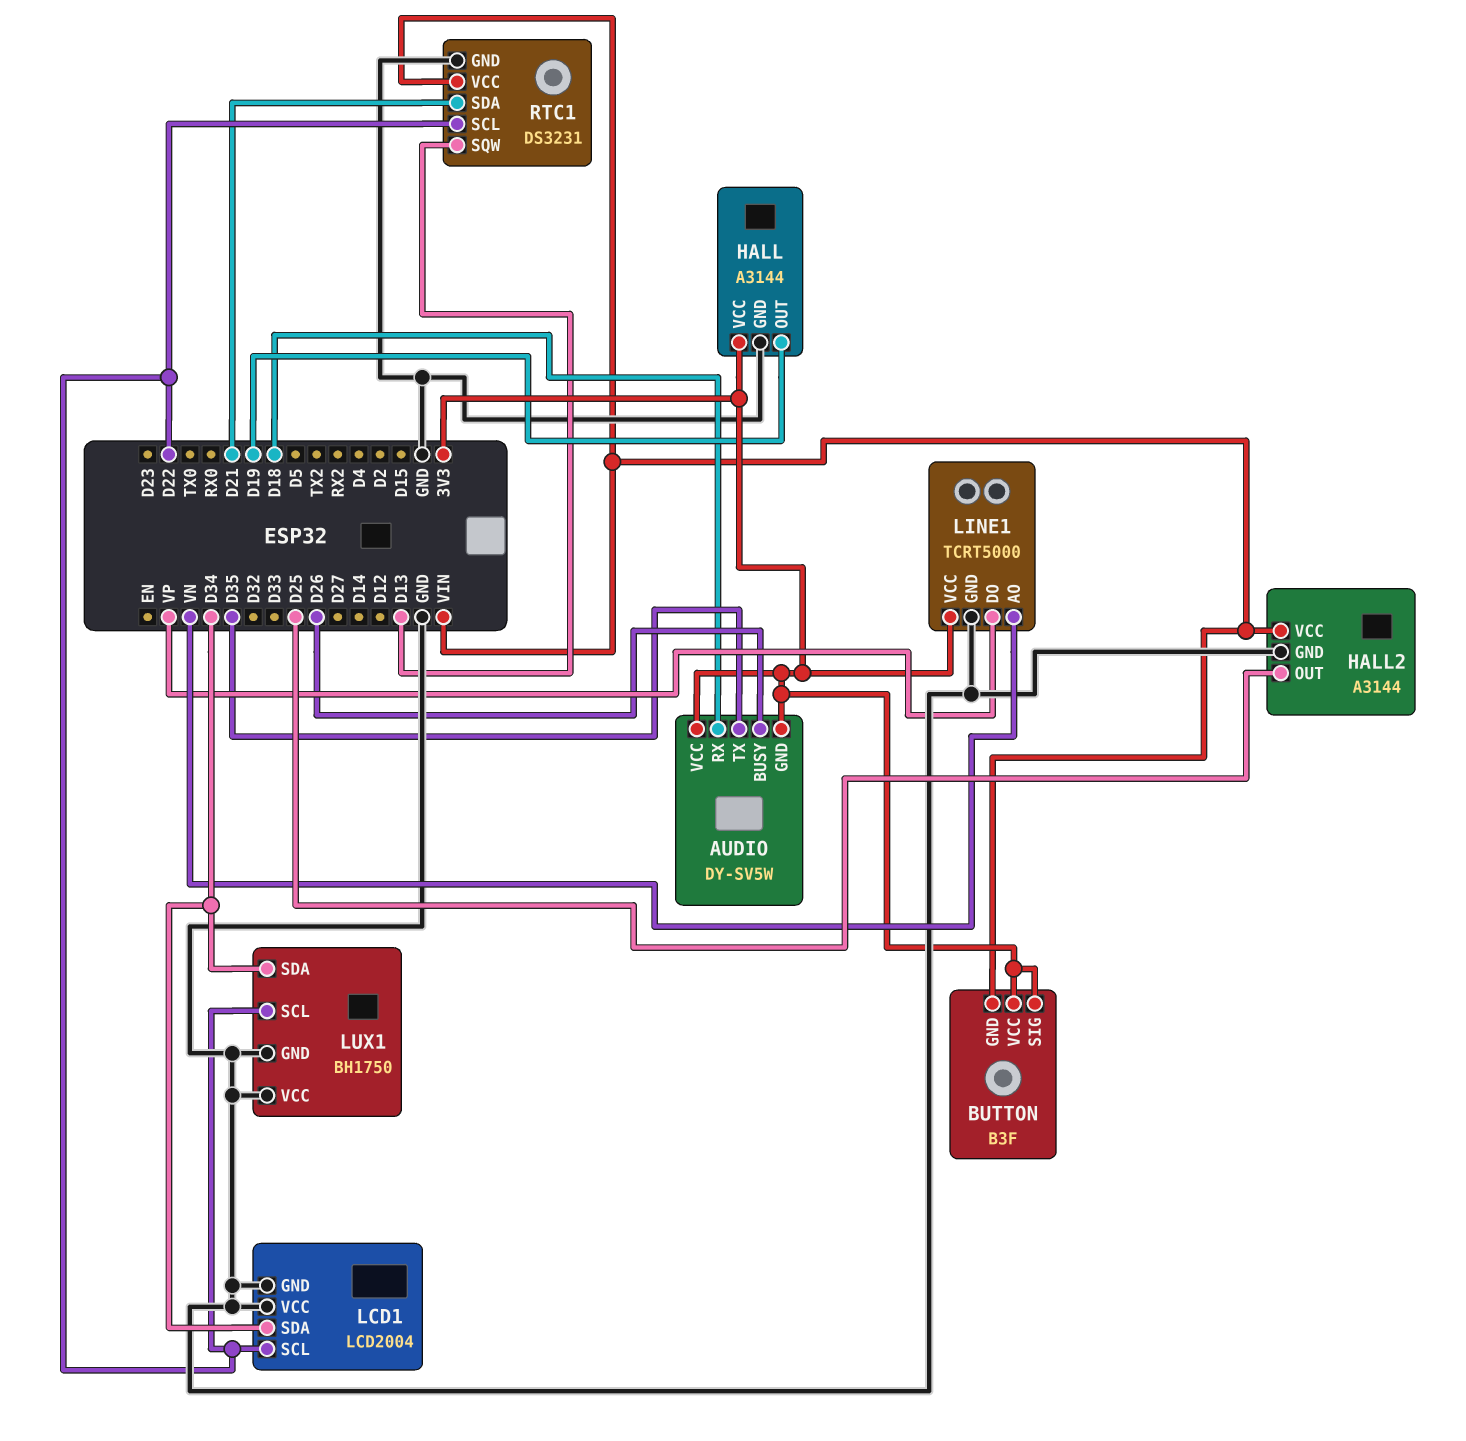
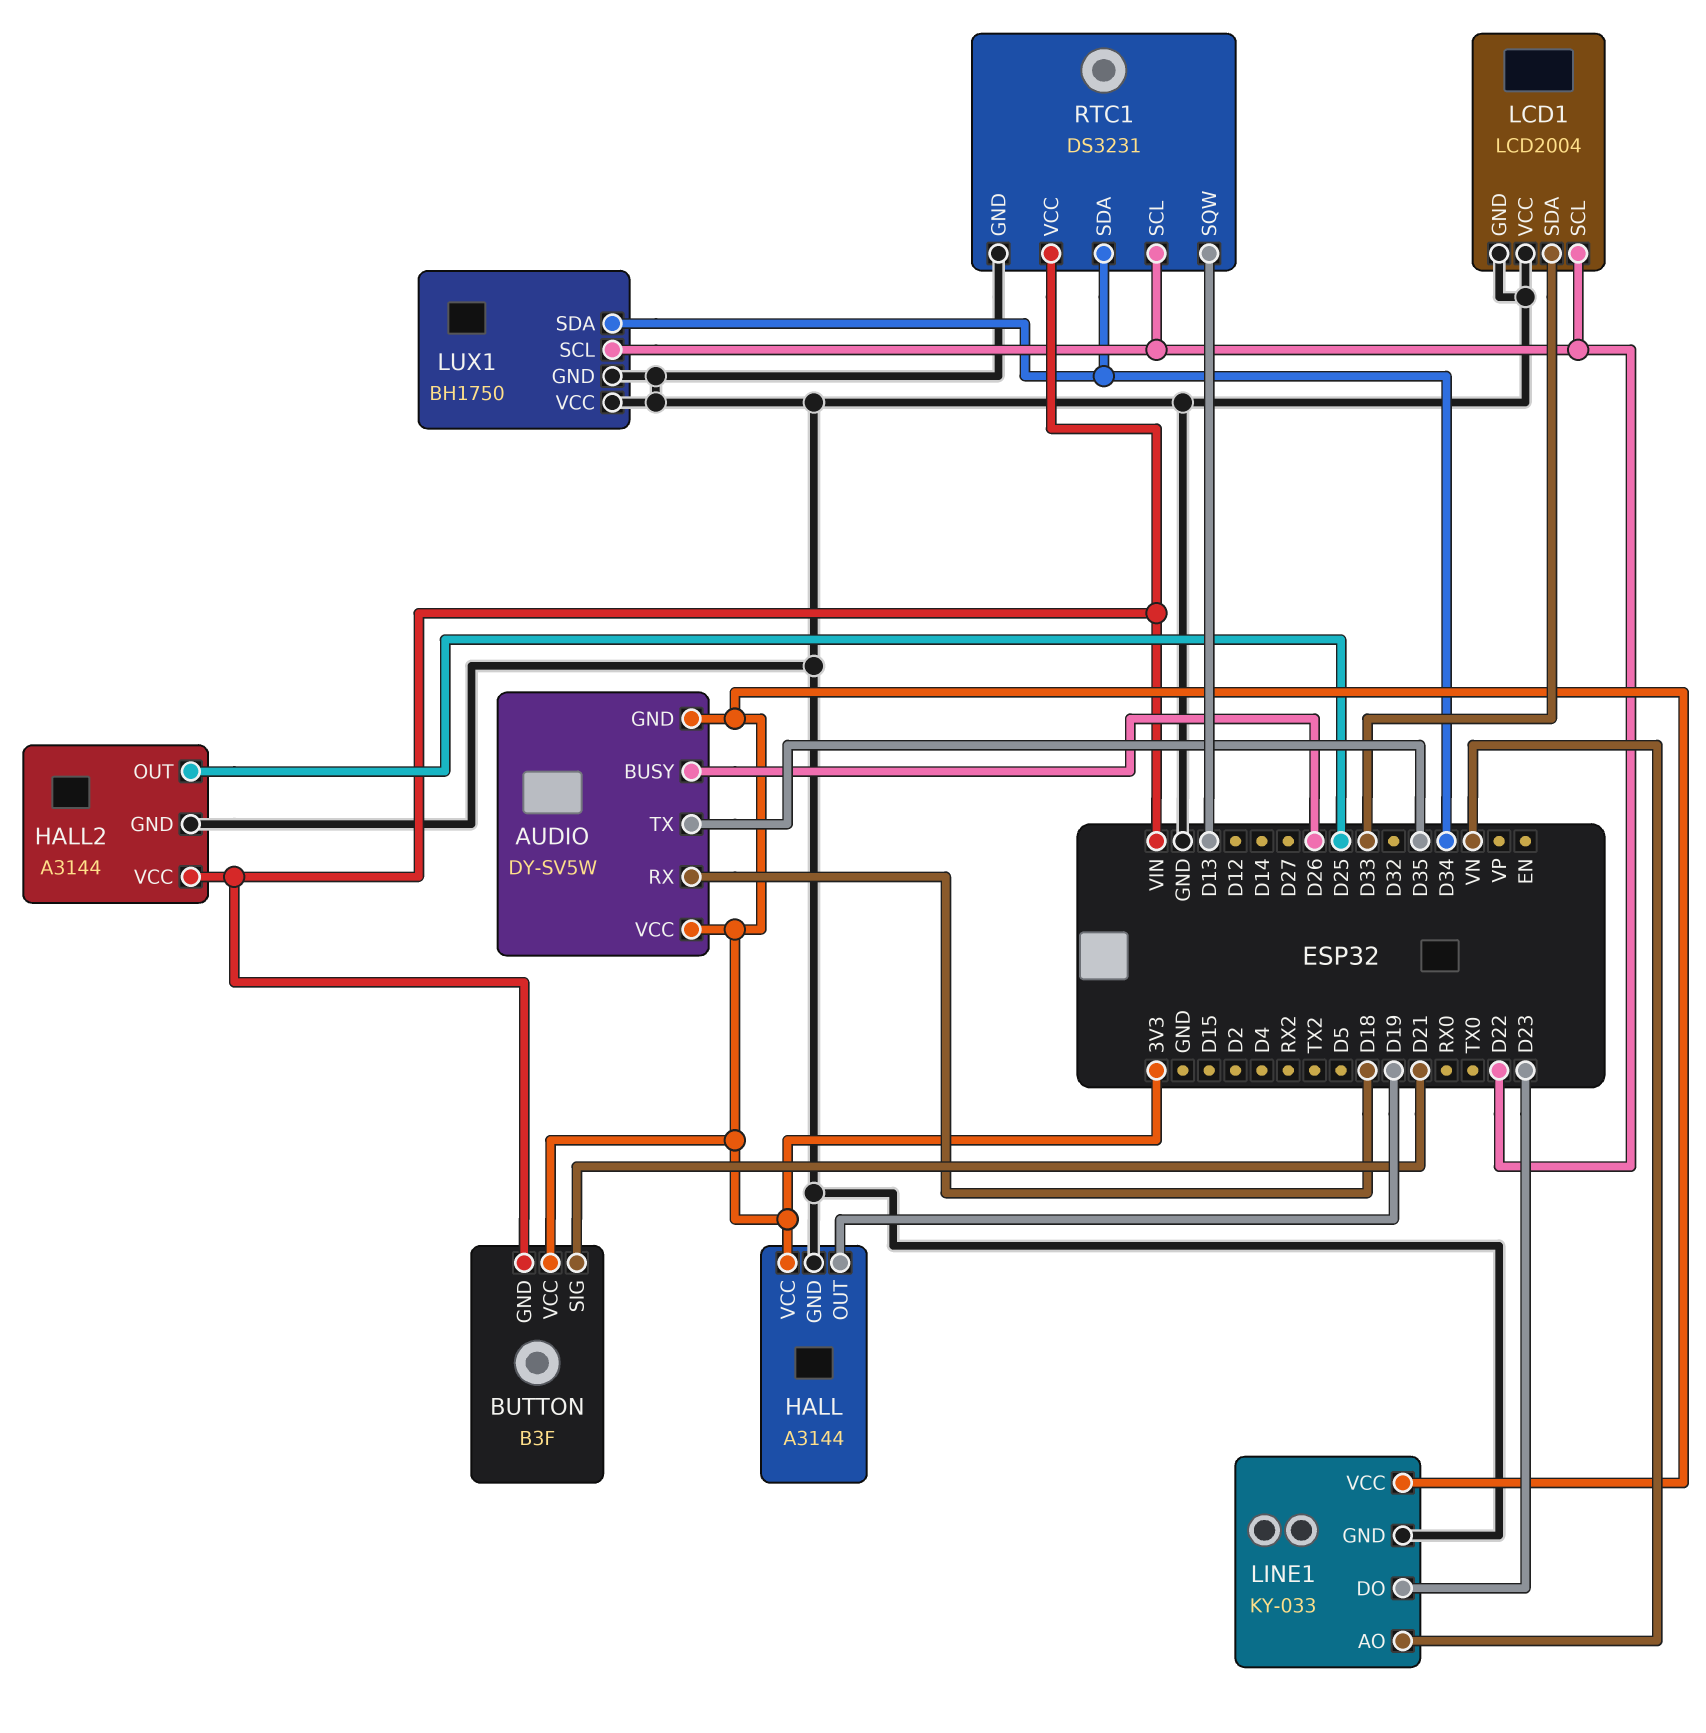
BUTTON pin SIG: 3V3 -> D21
LCD1 pin SDA: D34 -> D33
LINE1: TCRT5000 -> KY-033
LINE1 pin DO: VP -> D23
RTC1 pin SDA: D21 -> D34

